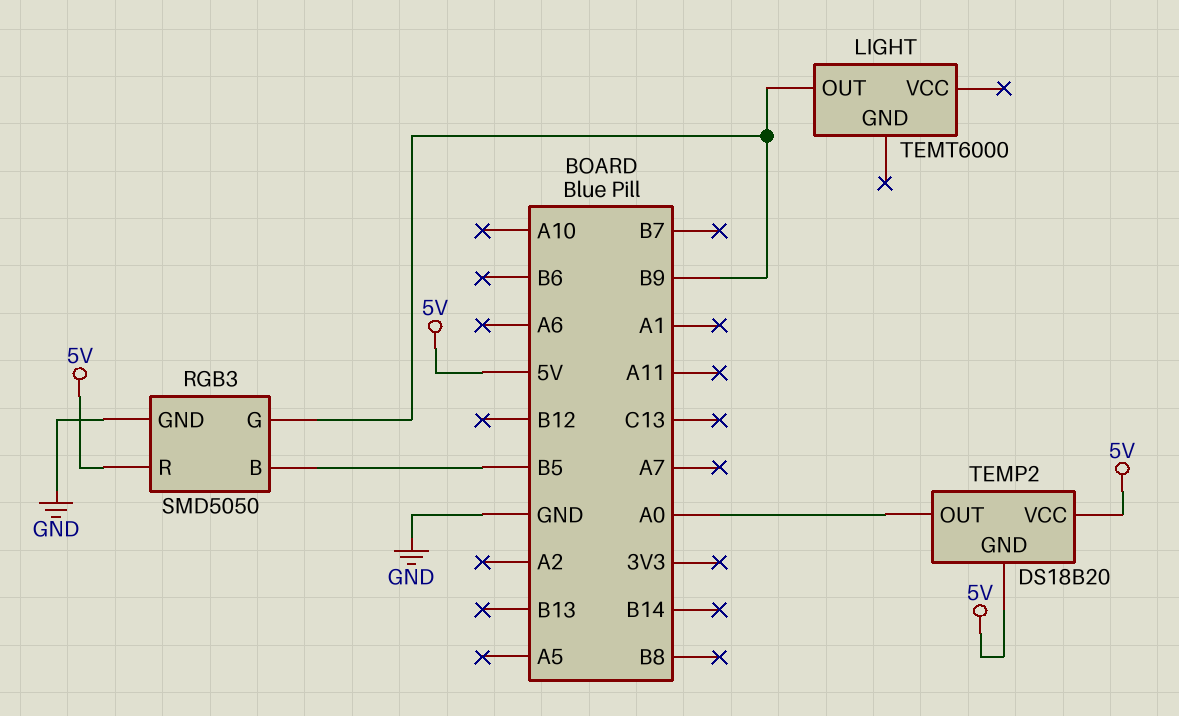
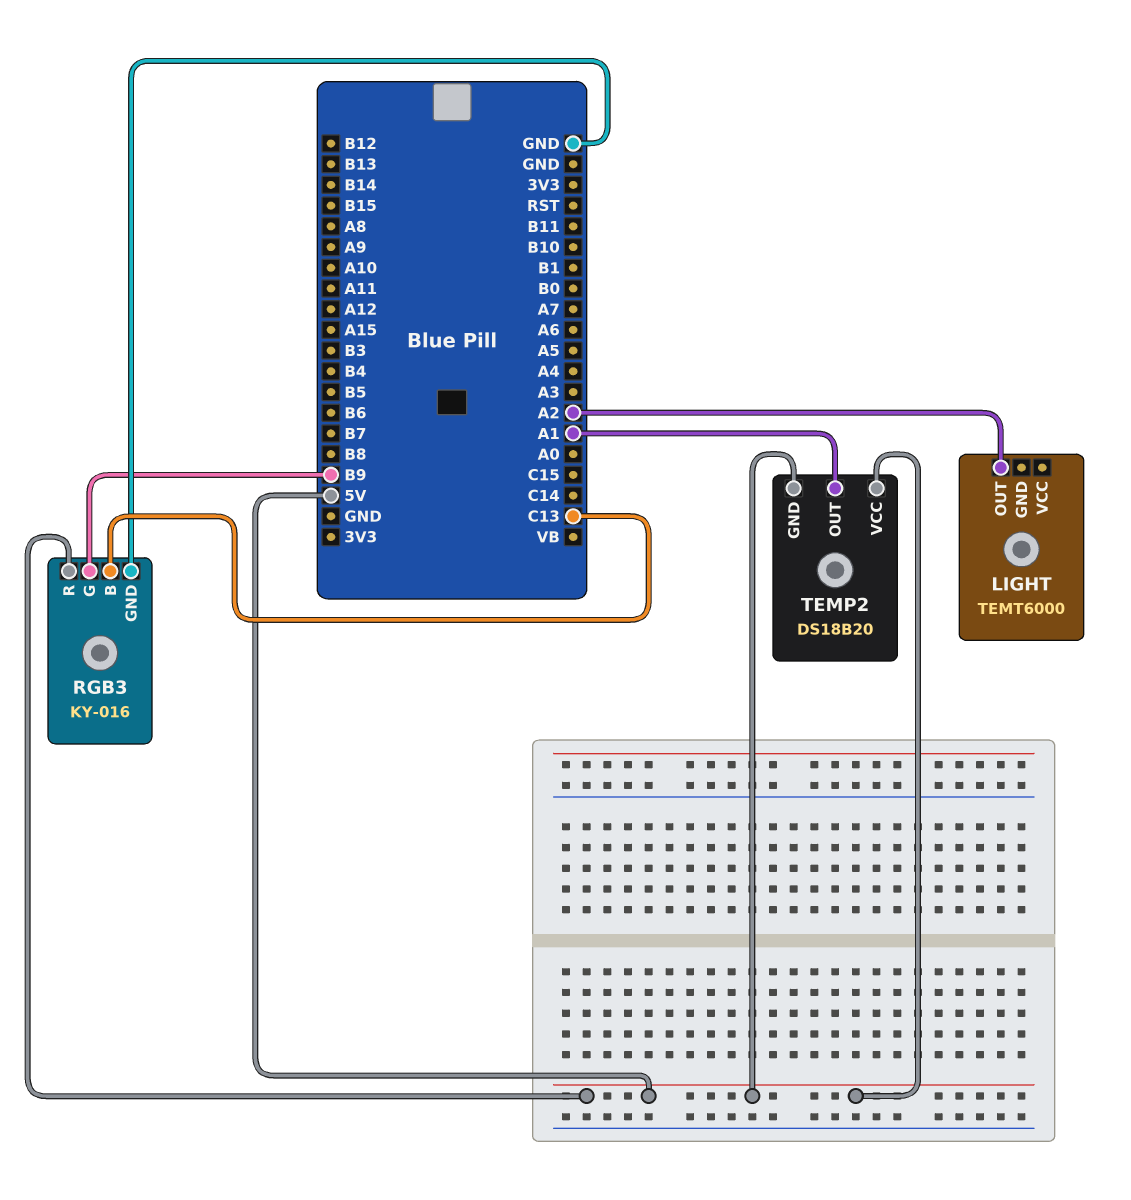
LIGHT pin OUT: B9 -> A2
RGB3: SMD5050 -> KY-016
RGB3 pin B: B5 -> C13
TEMP2 pin OUT: A0 -> A1

